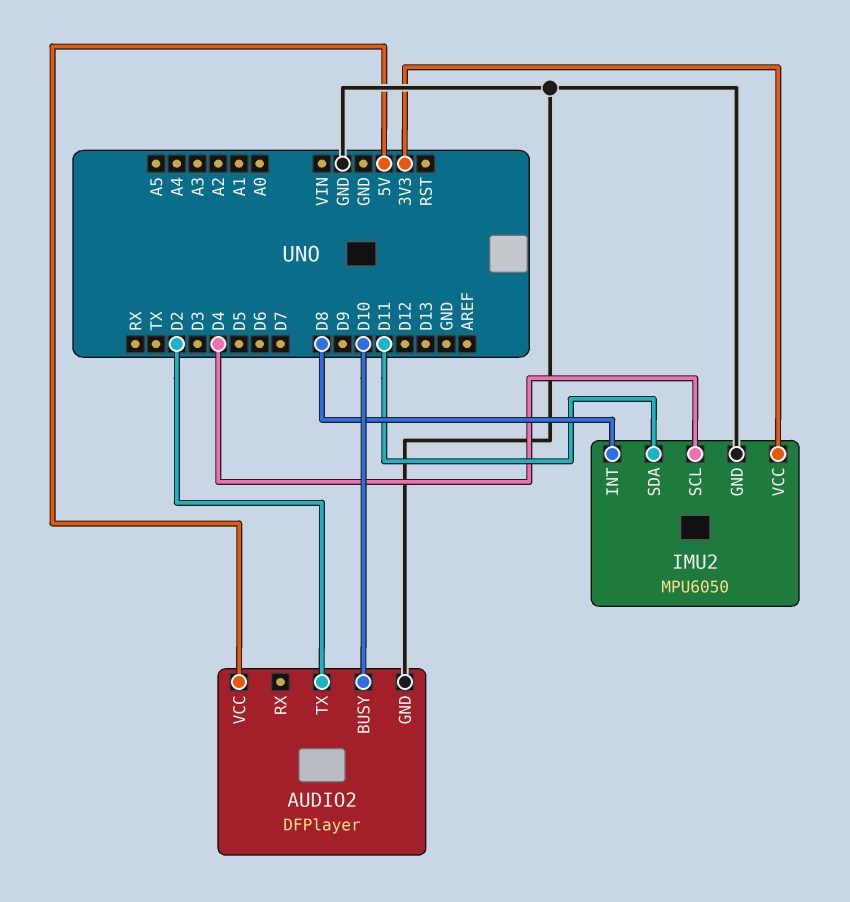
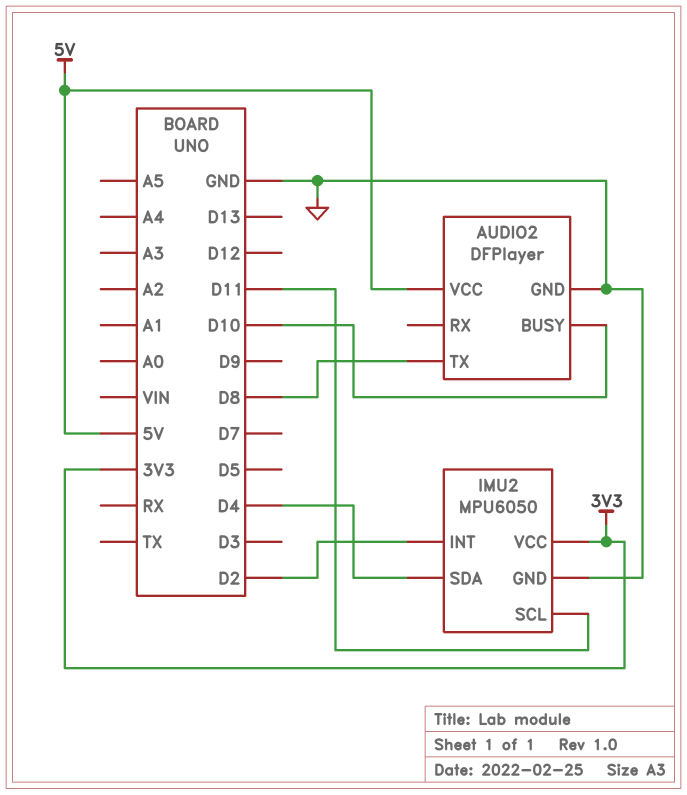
AUDIO2 pin TX: D2 -> D8
IMU2 pin INT: D8 -> D2
IMU2 pin SCL: D4 -> D11
IMU2 pin SDA: D11 -> D4

